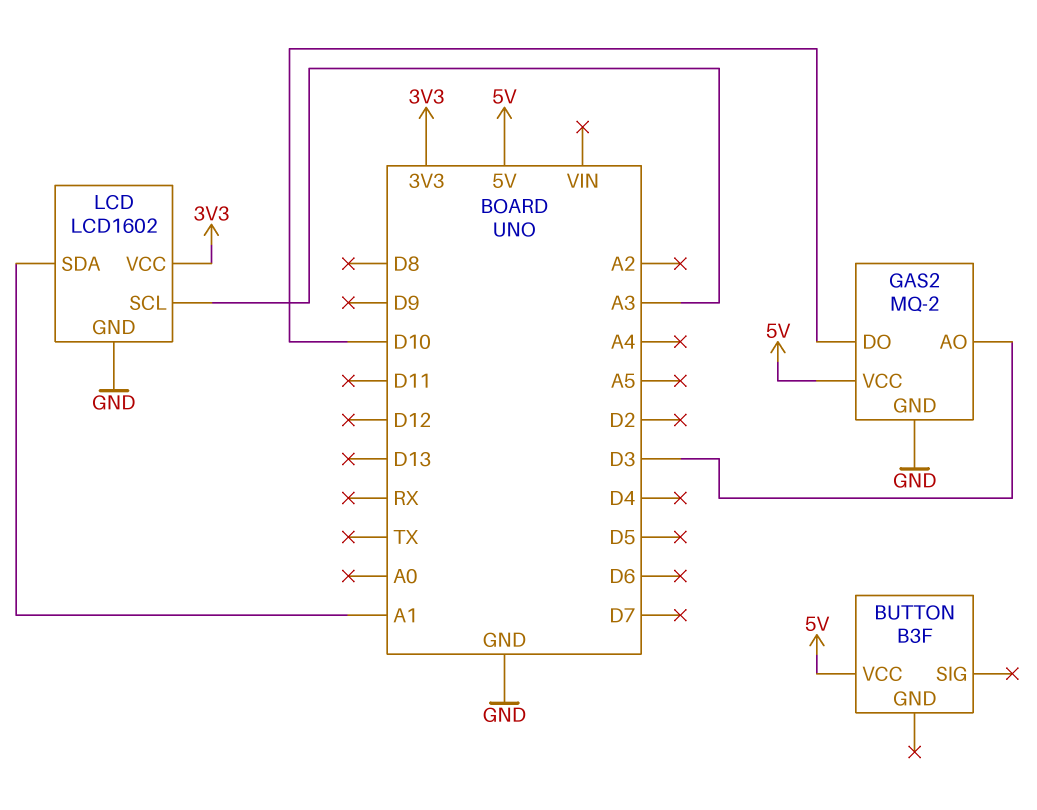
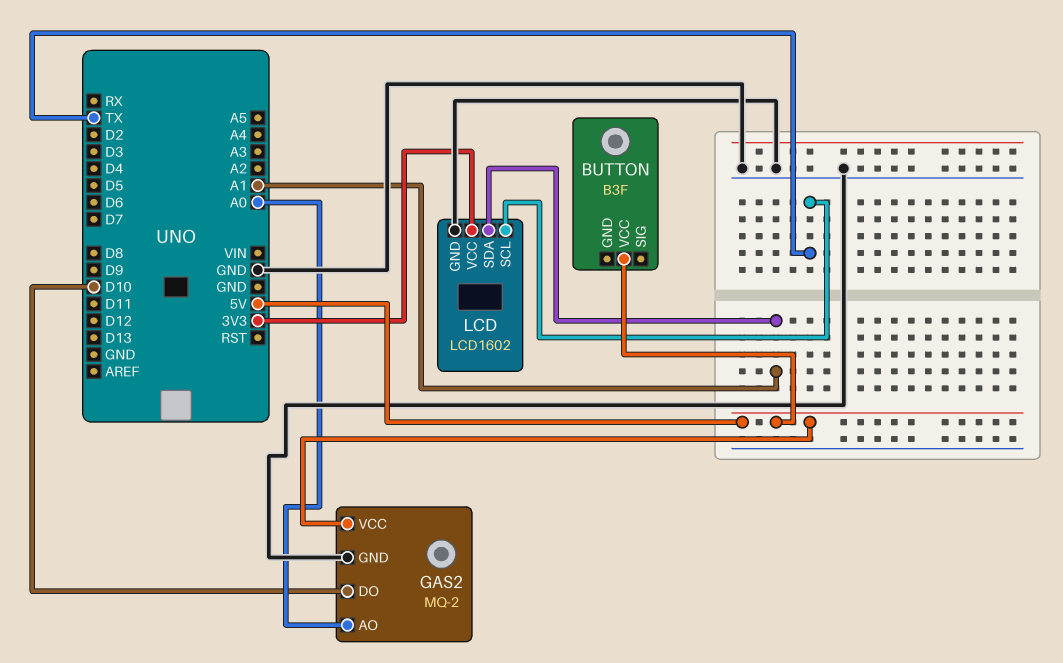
GAS2 pin AO: D3 -> A0
LCD pin SCL: A3 -> TX

